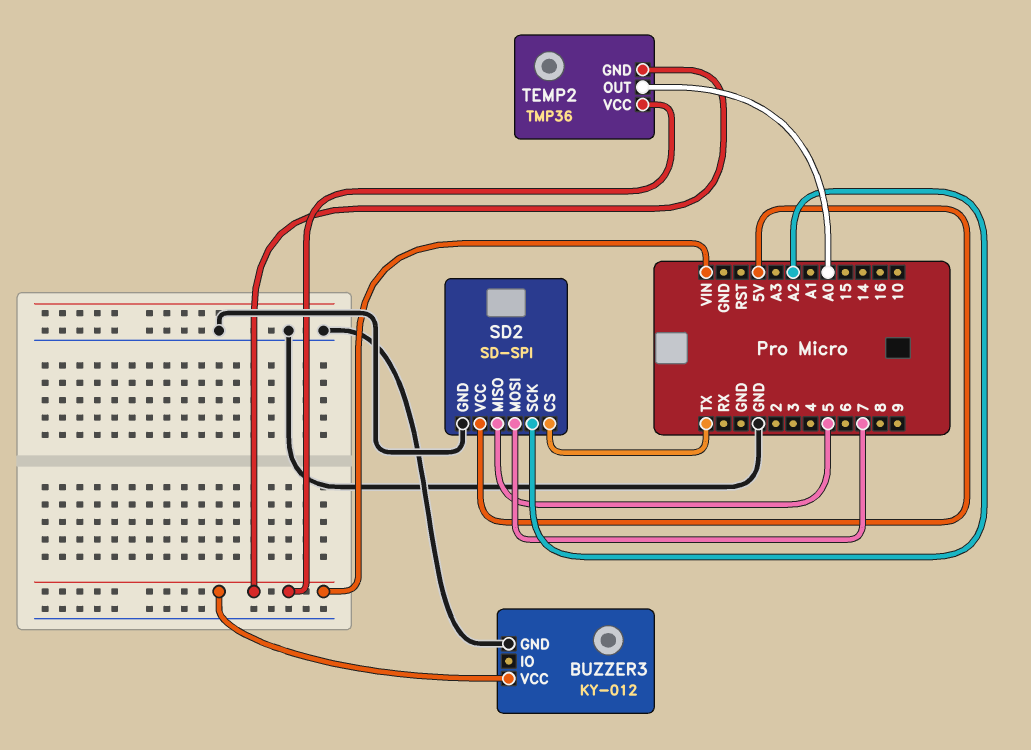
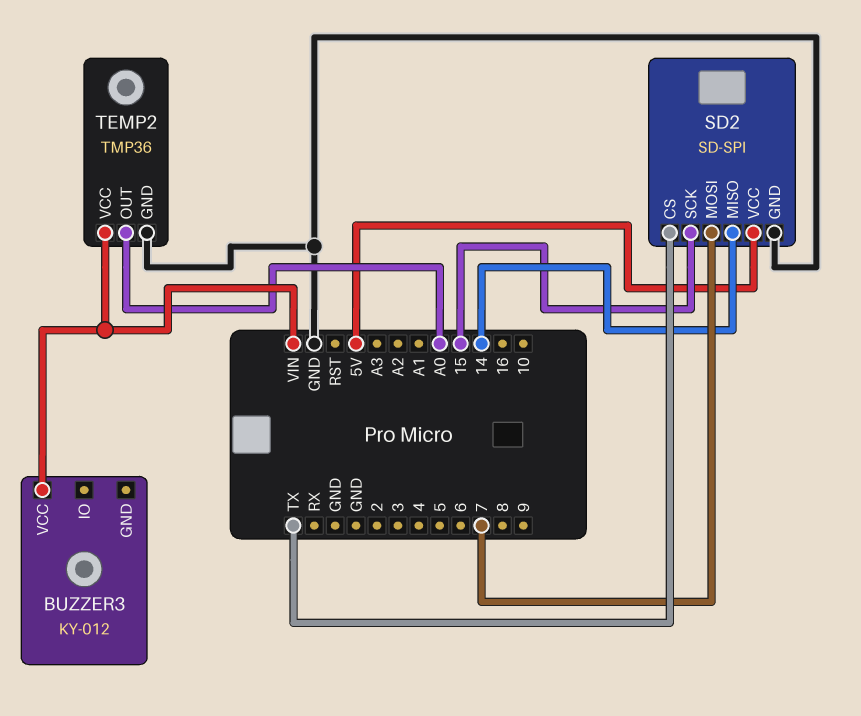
BUZZER3 pin GND: GND -> none
SD2 pin MISO: 5 -> 14
SD2 pin SCK: A2 -> 15
TEMP2 pin GND: VIN -> GND

